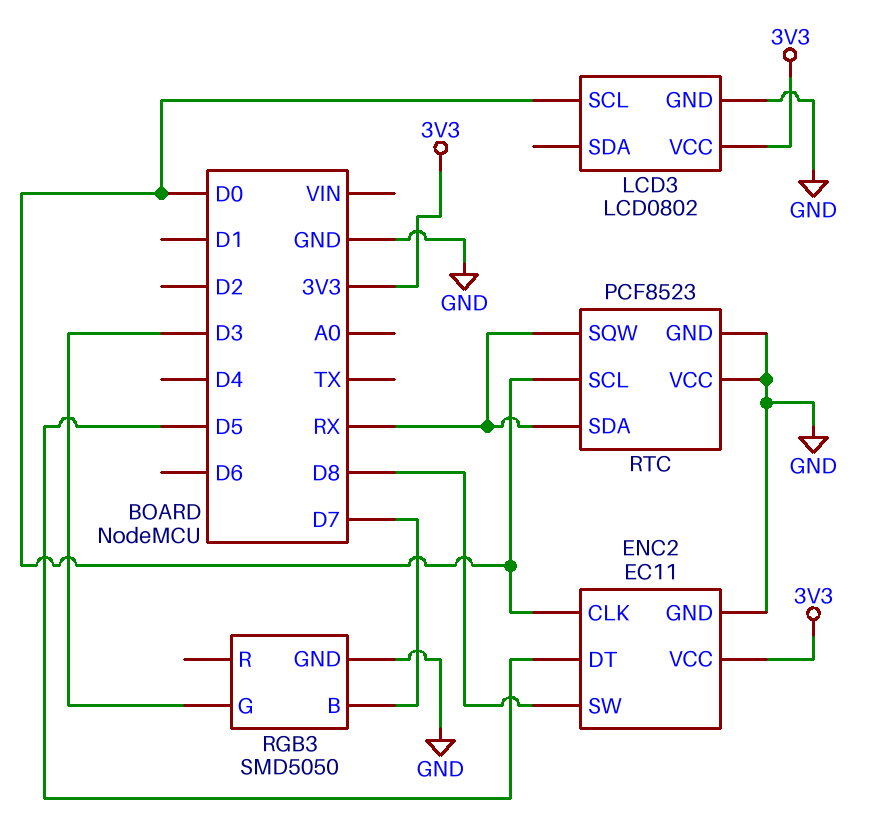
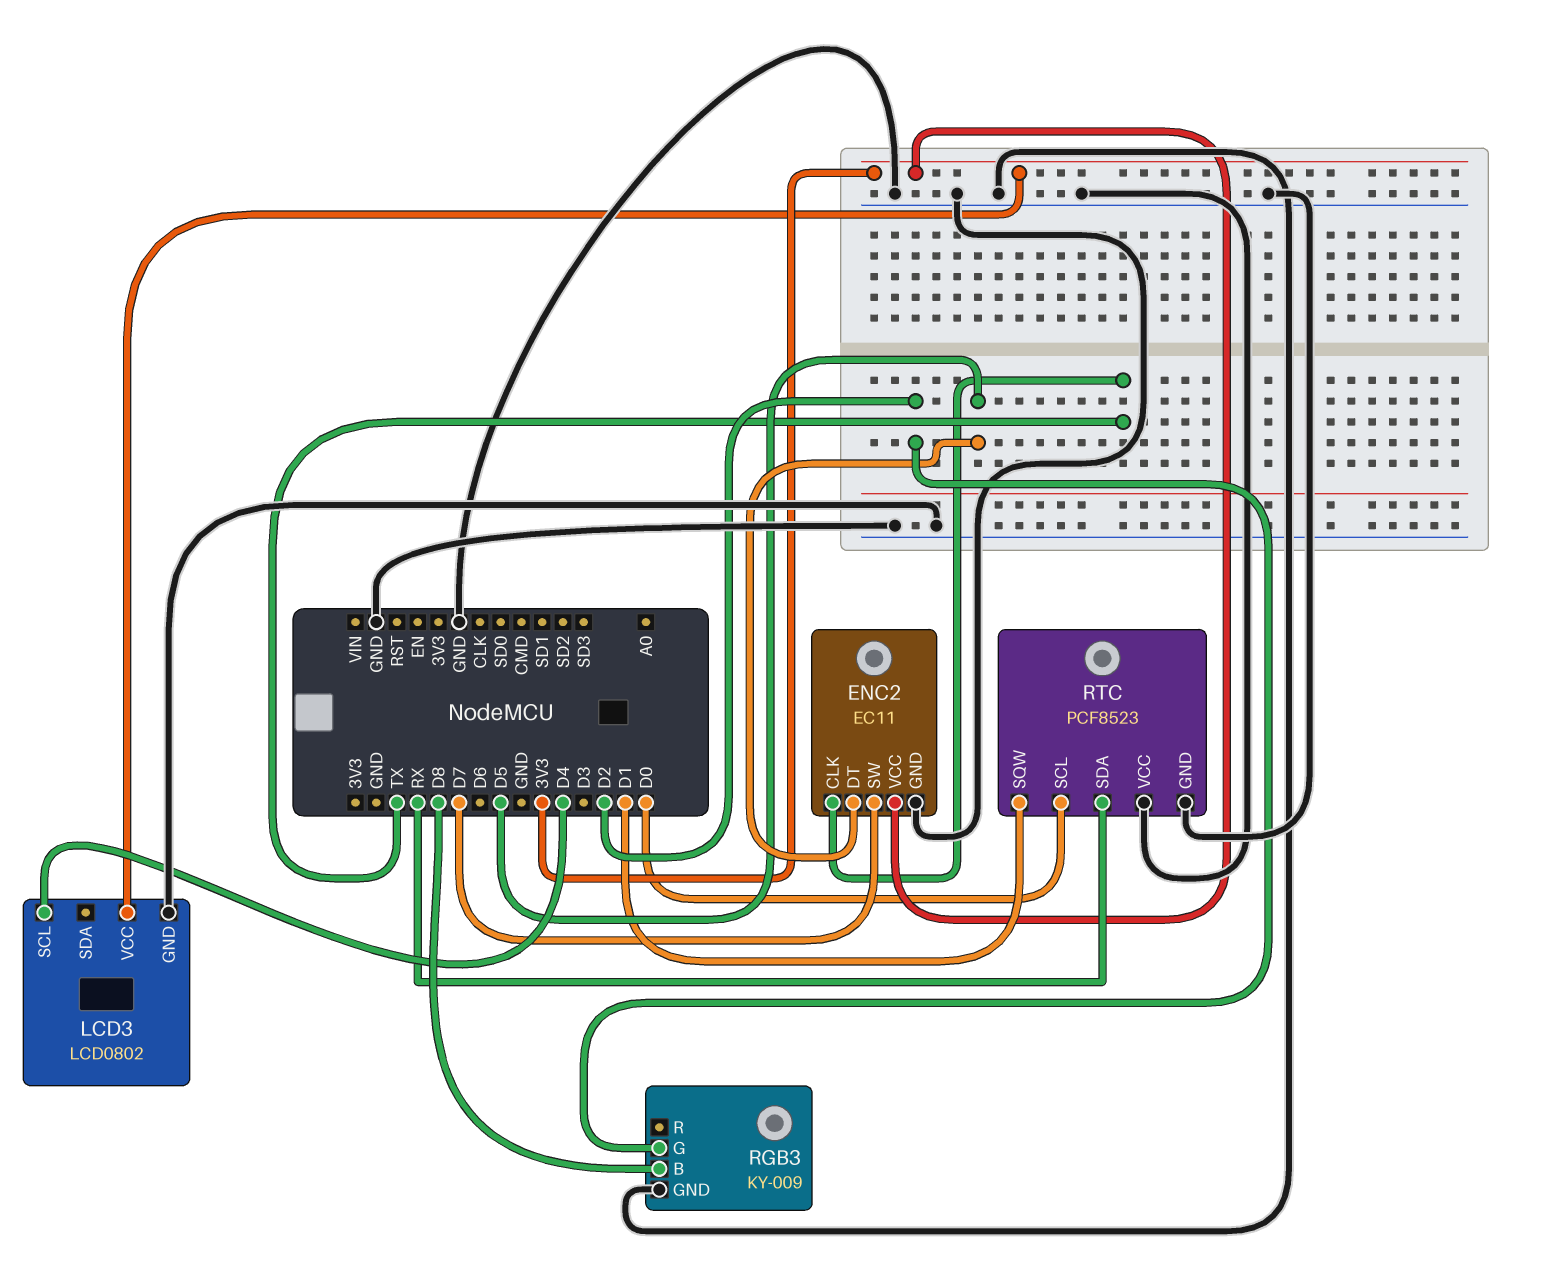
ENC2 pin CLK: D0 -> TX
ENC2 pin SW: D8 -> D7
LCD3 pin SCL: D0 -> D4
RGB3: SMD5050 -> KY-009
RGB3 pin B: D7 -> D8
RGB3 pin G: D3 -> D2
RTC pin SQW: RX -> D1

